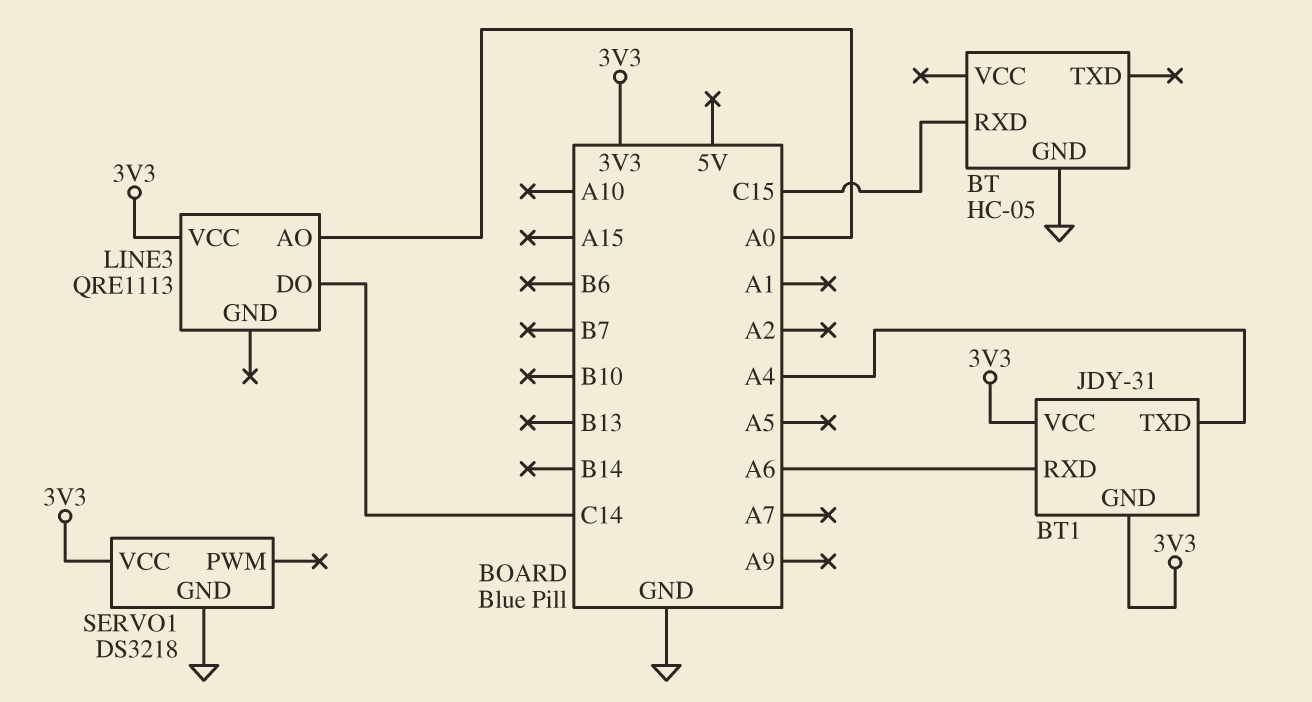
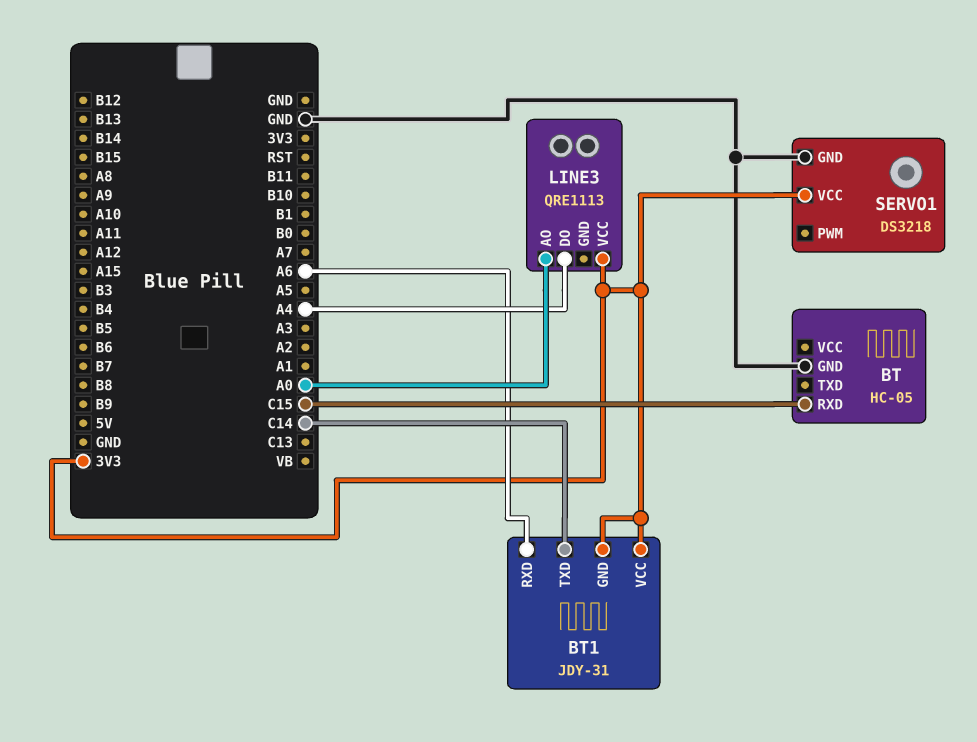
BT1 pin TXD: A4 -> C14
LINE3 pin DO: C14 -> A4

